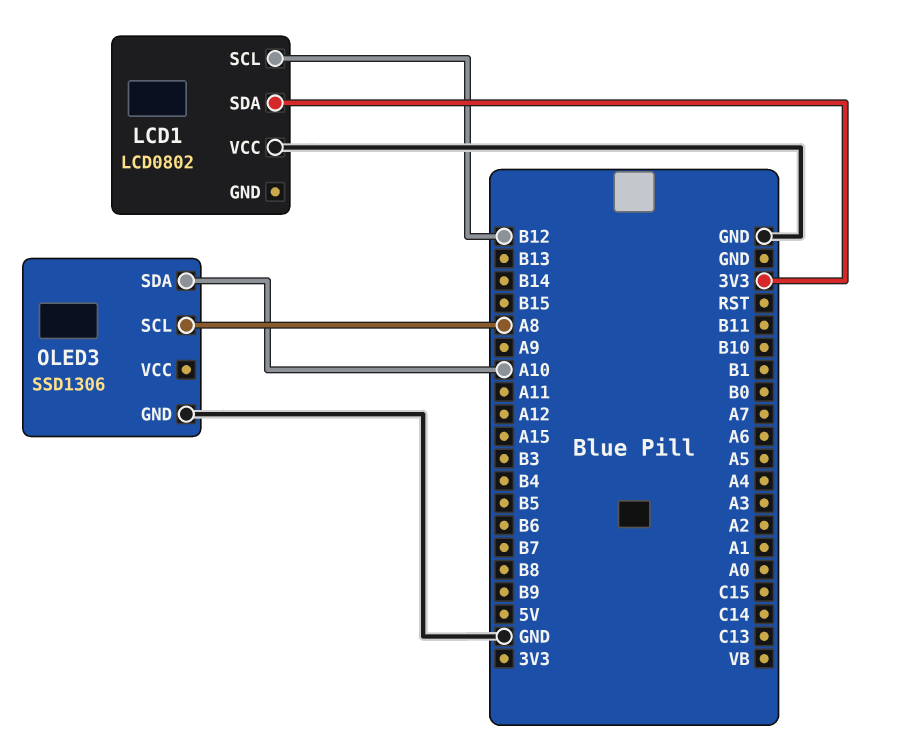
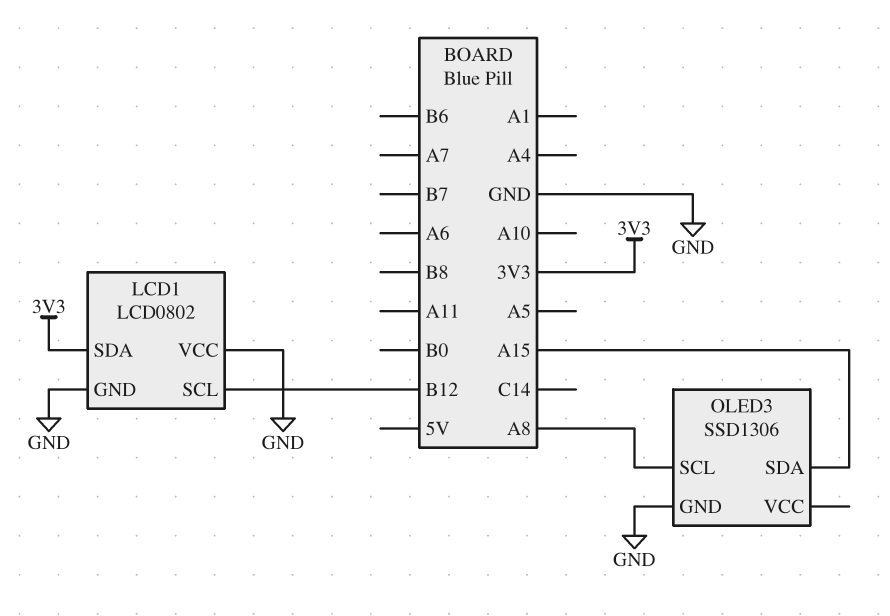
LCD1 pin GND: none -> GND
OLED3 pin SDA: A10 -> A15

